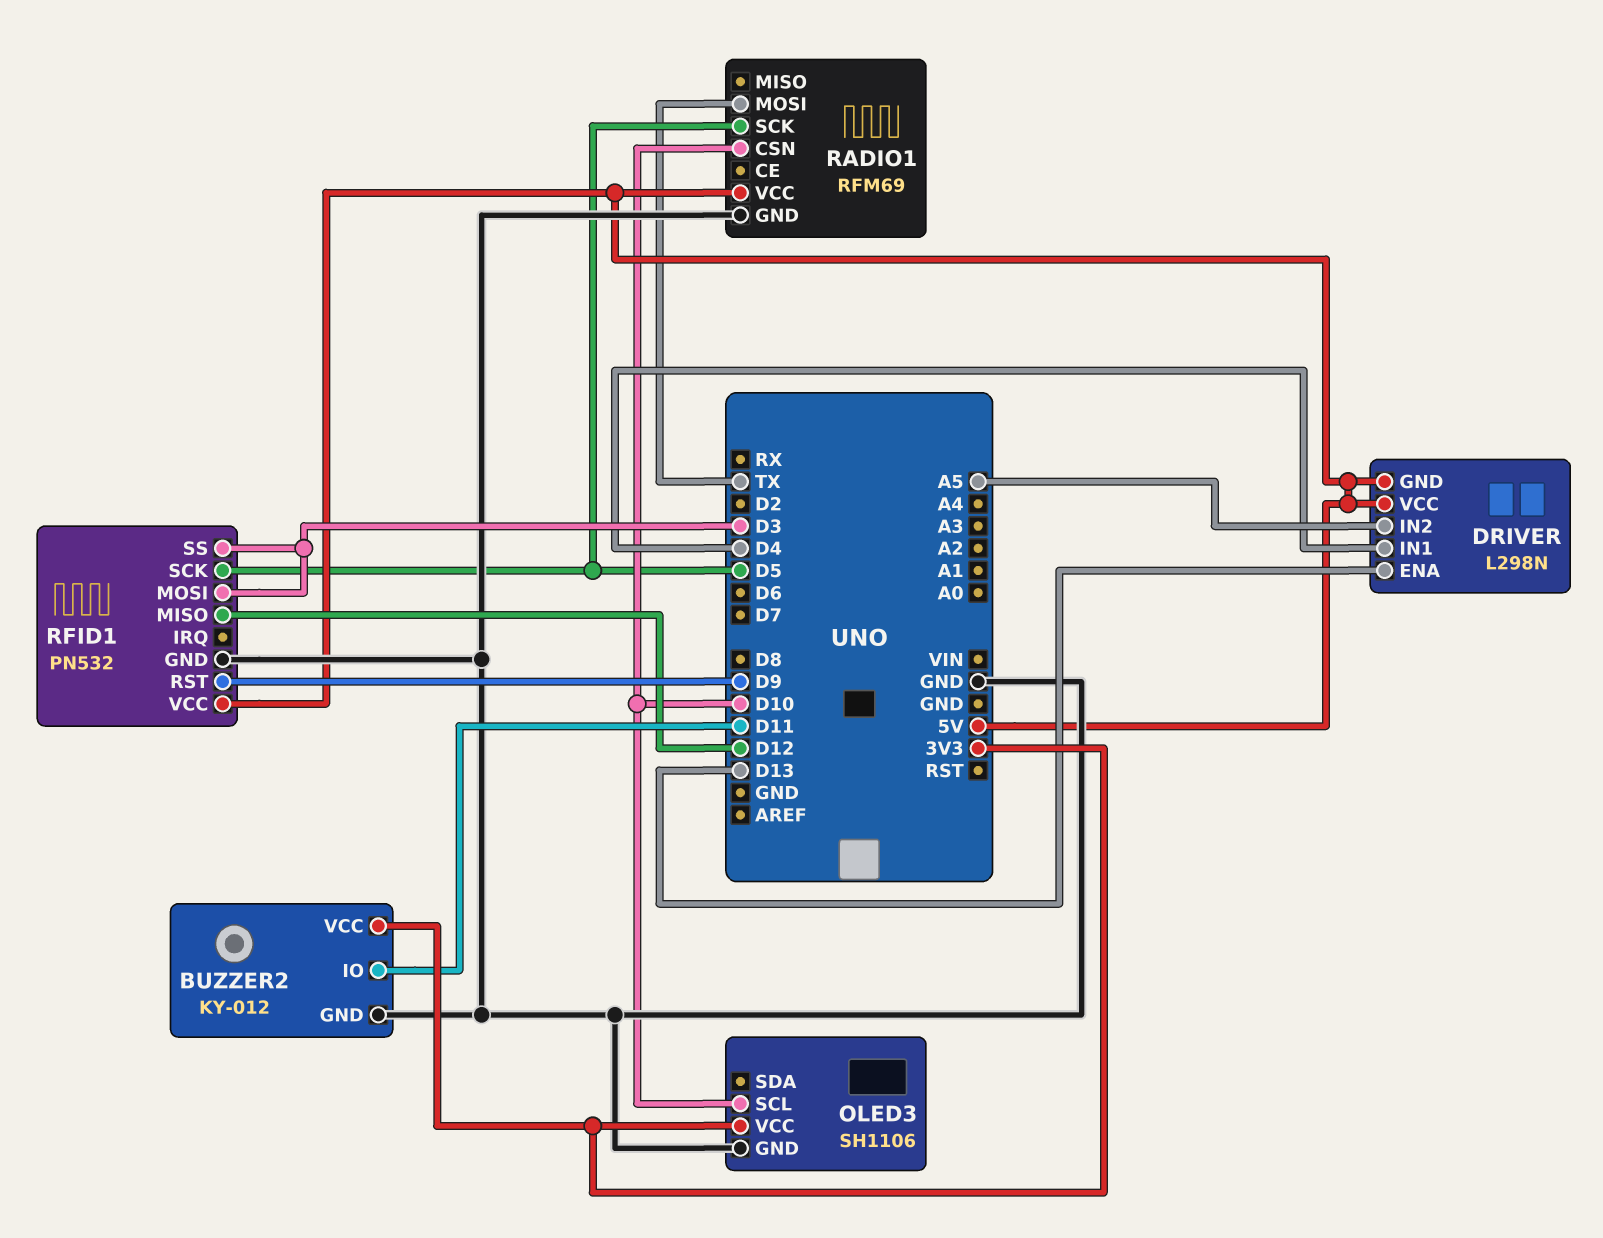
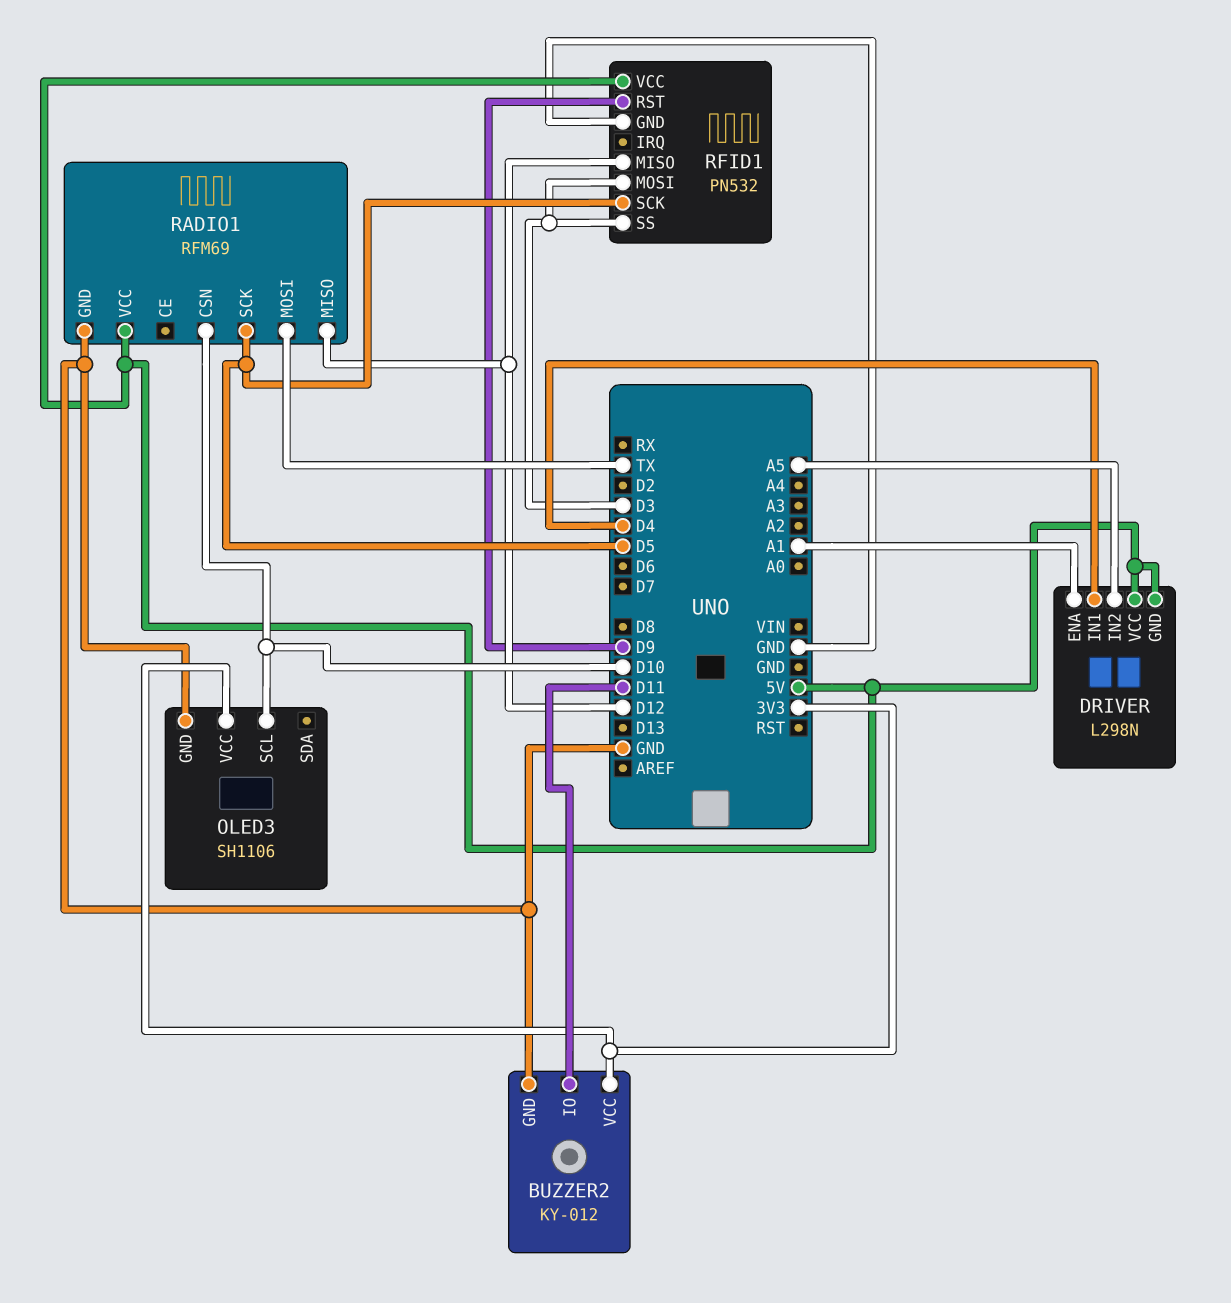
DRIVER pin ENA: D13 -> A1
RADIO1 pin MISO: none -> D12

